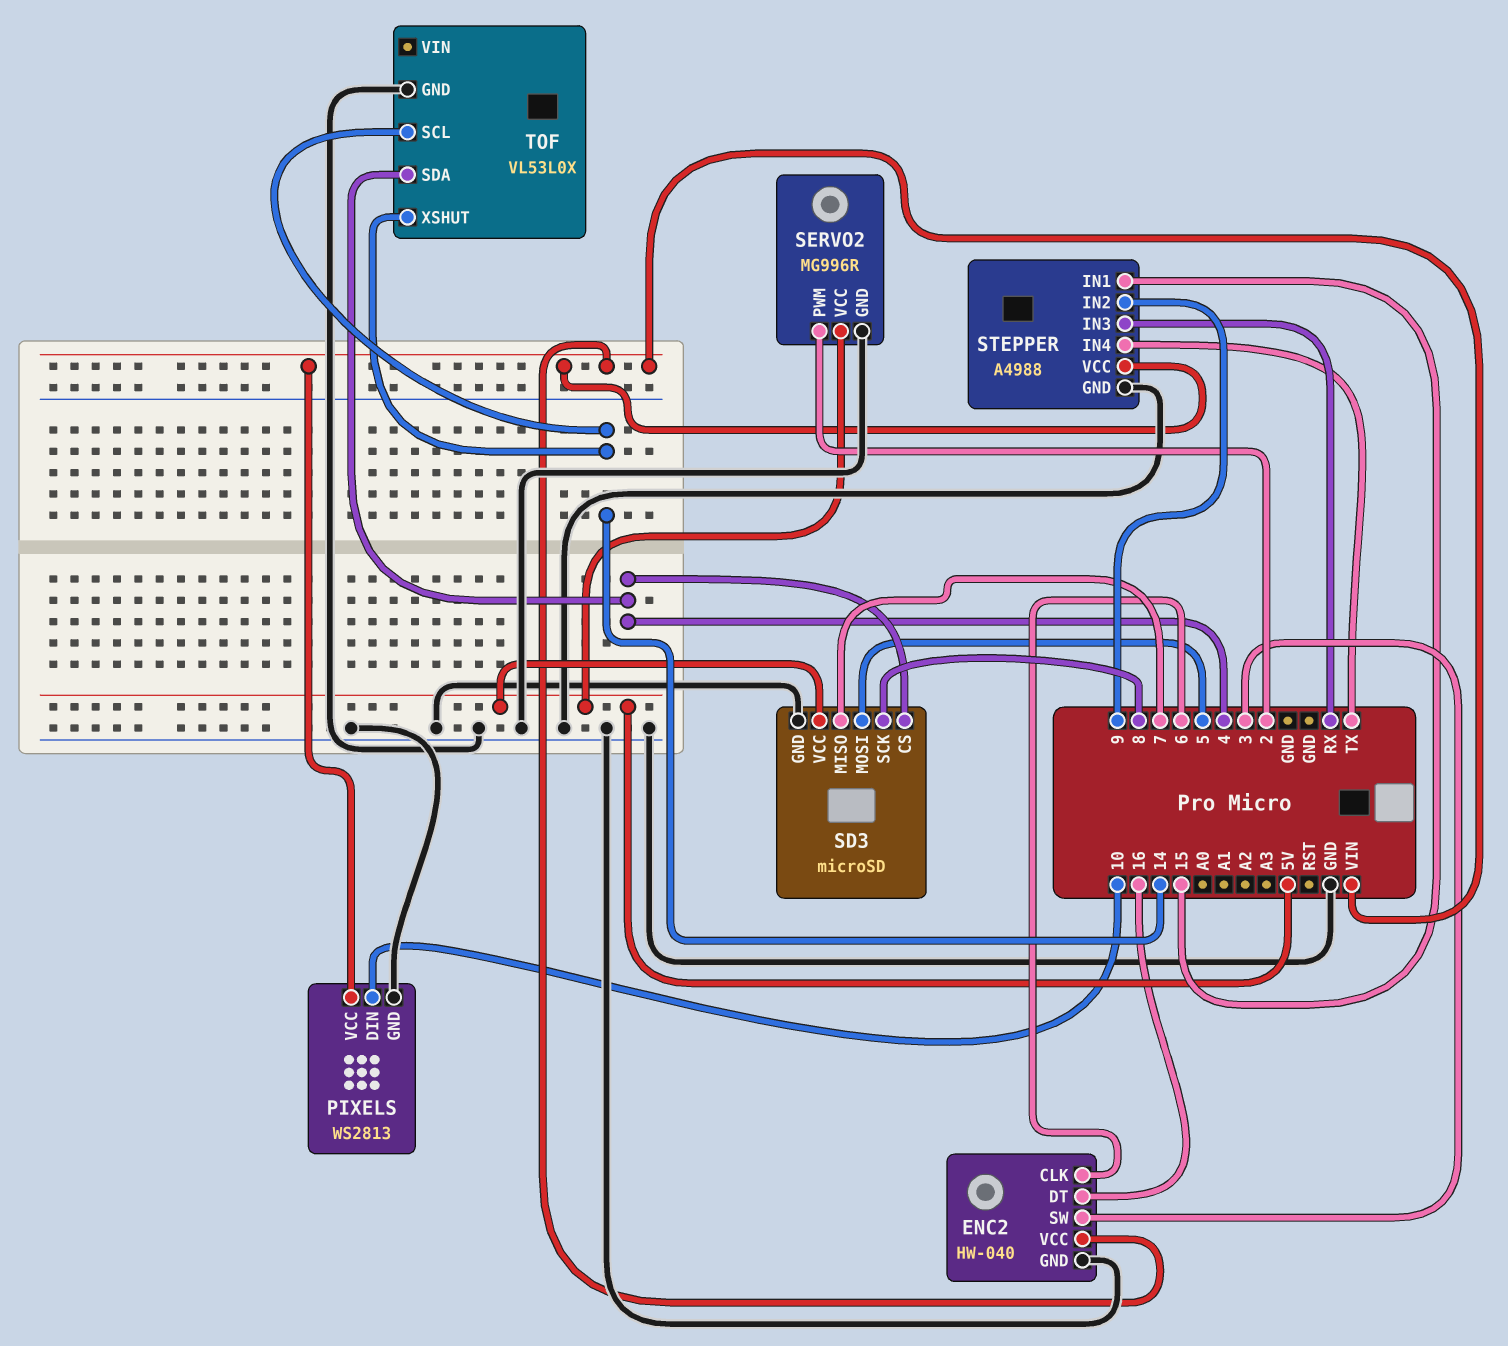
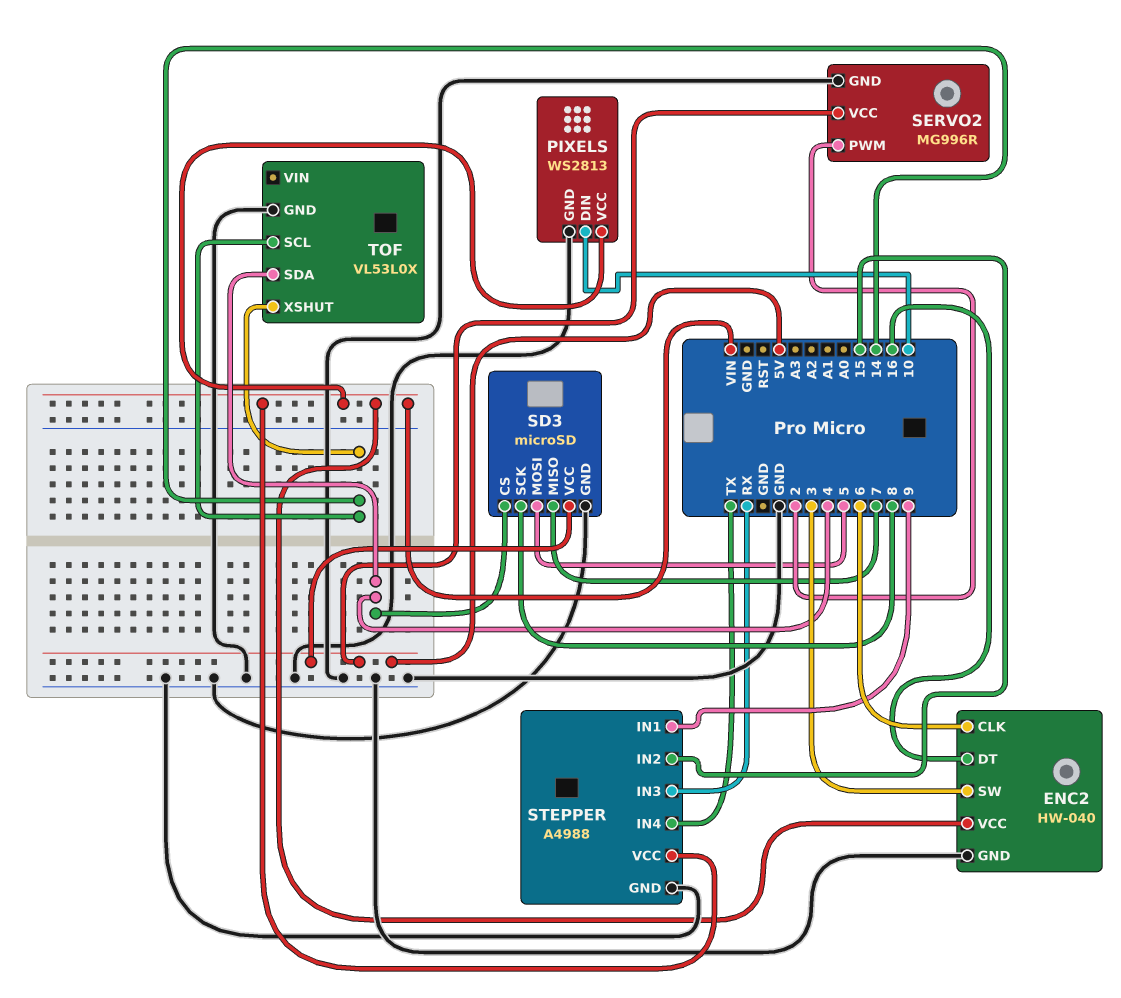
STEPPER pin IN1: 15 -> 9
STEPPER pin IN2: 9 -> 15

